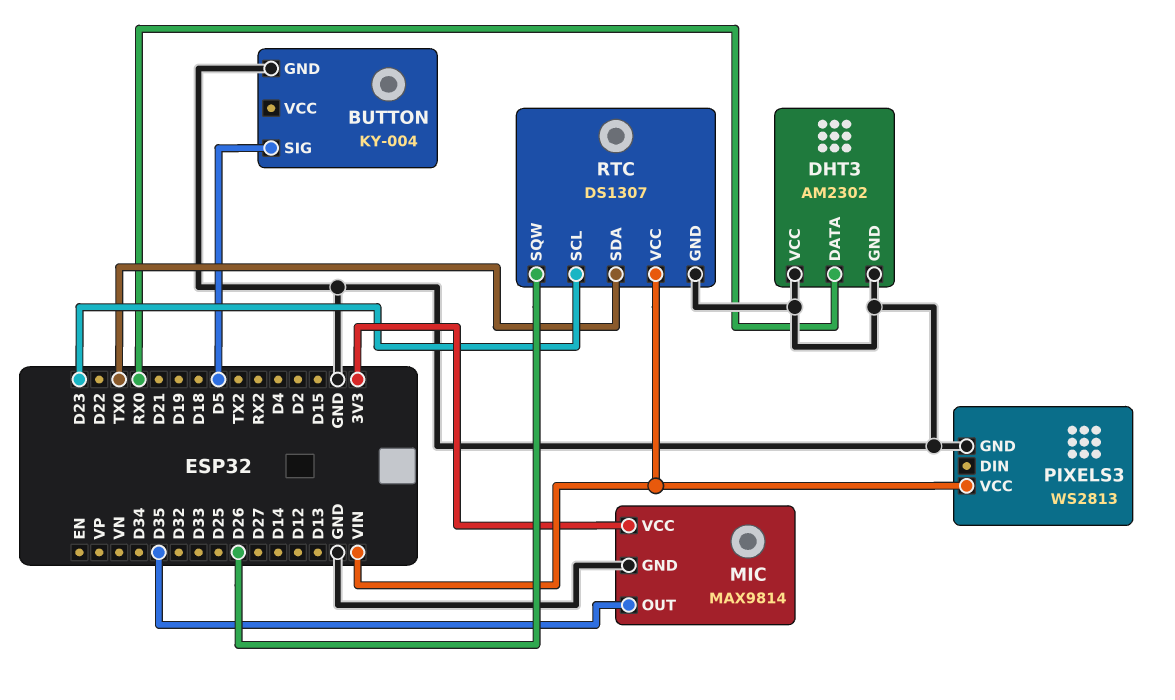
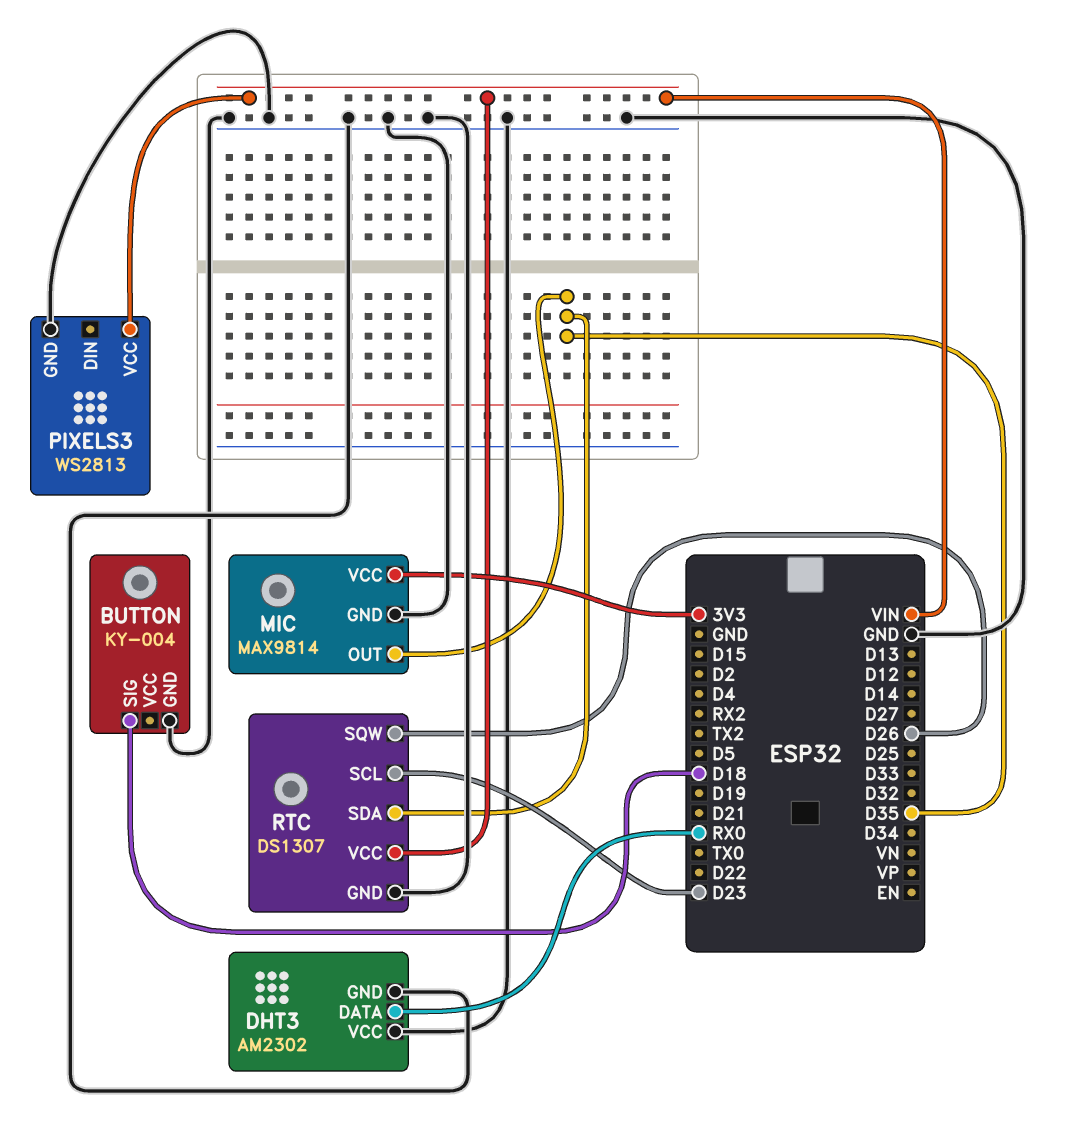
BUTTON pin SIG: D5 -> D18
RTC pin SDA: TX0 -> D35

